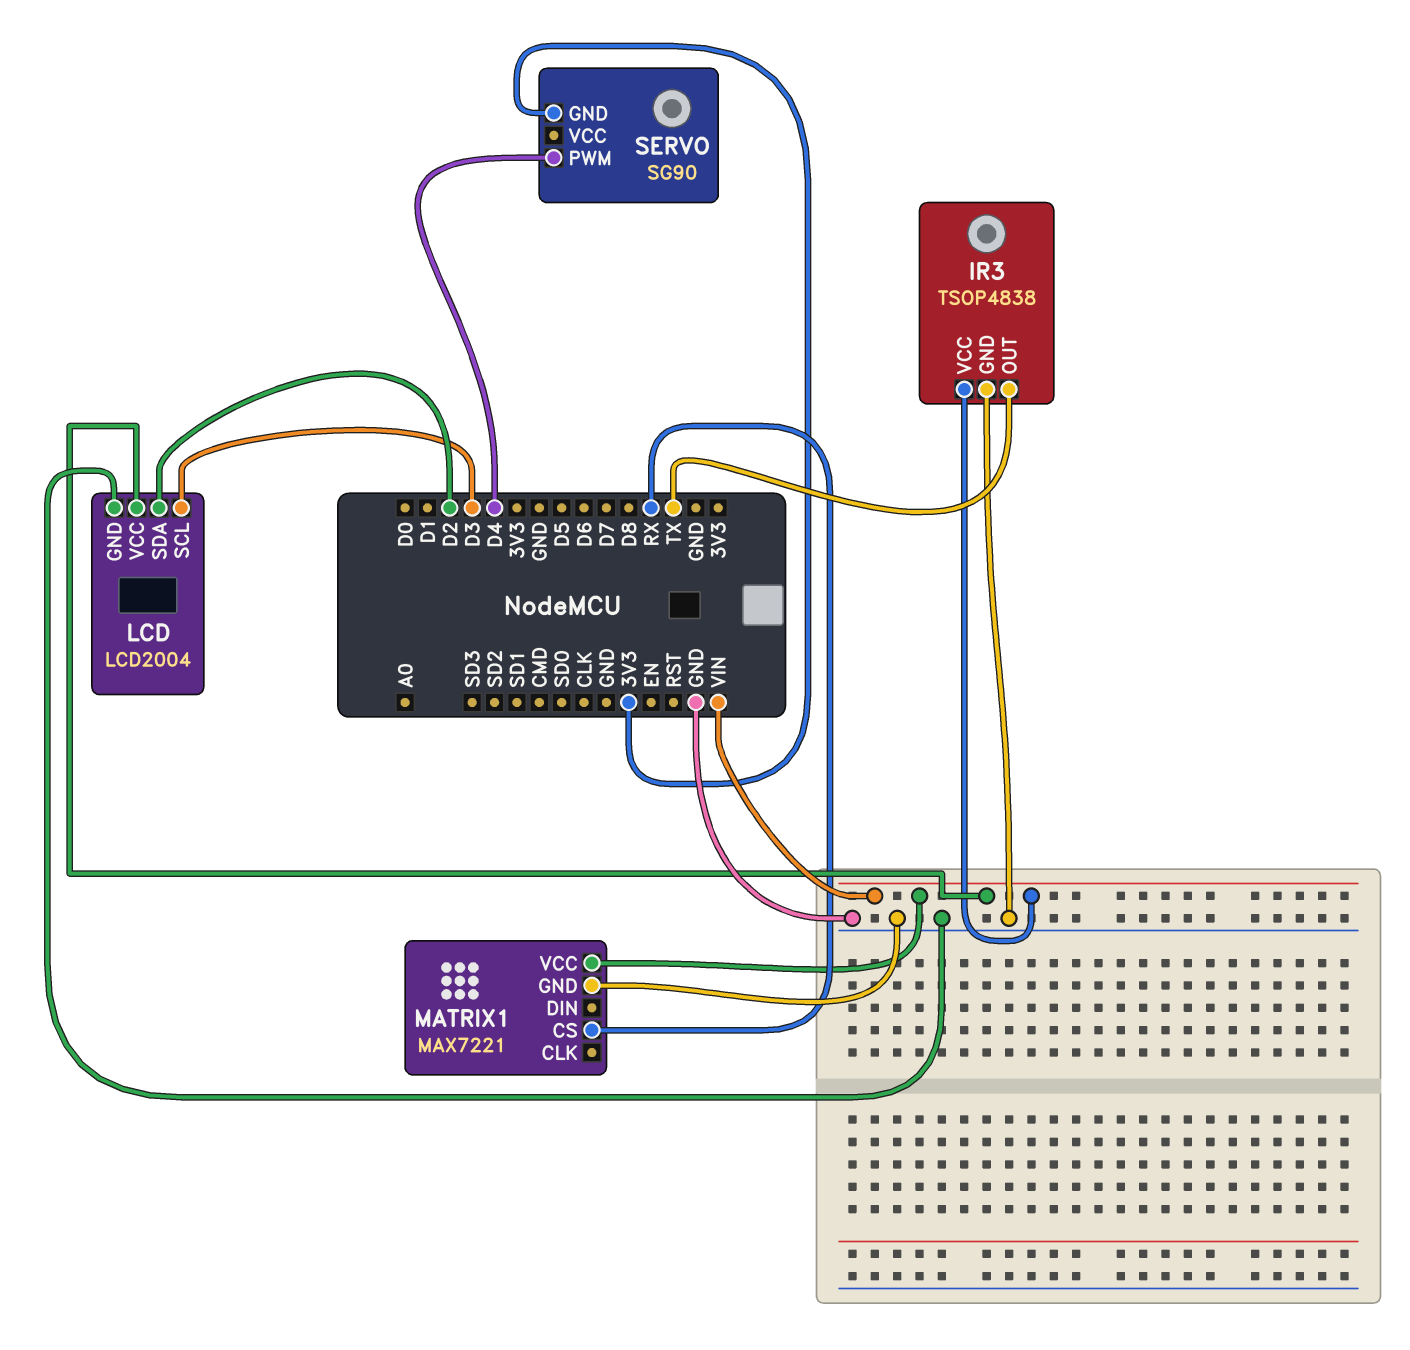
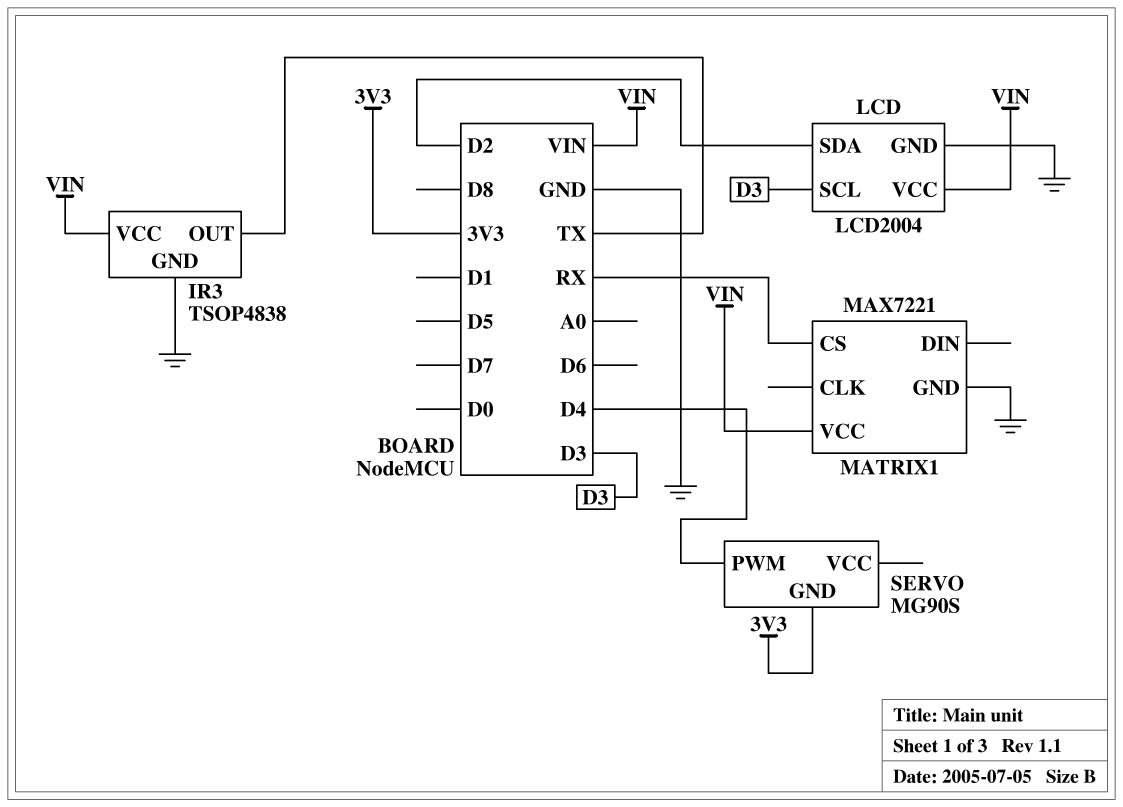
SERVO: SG90 -> MG90S

